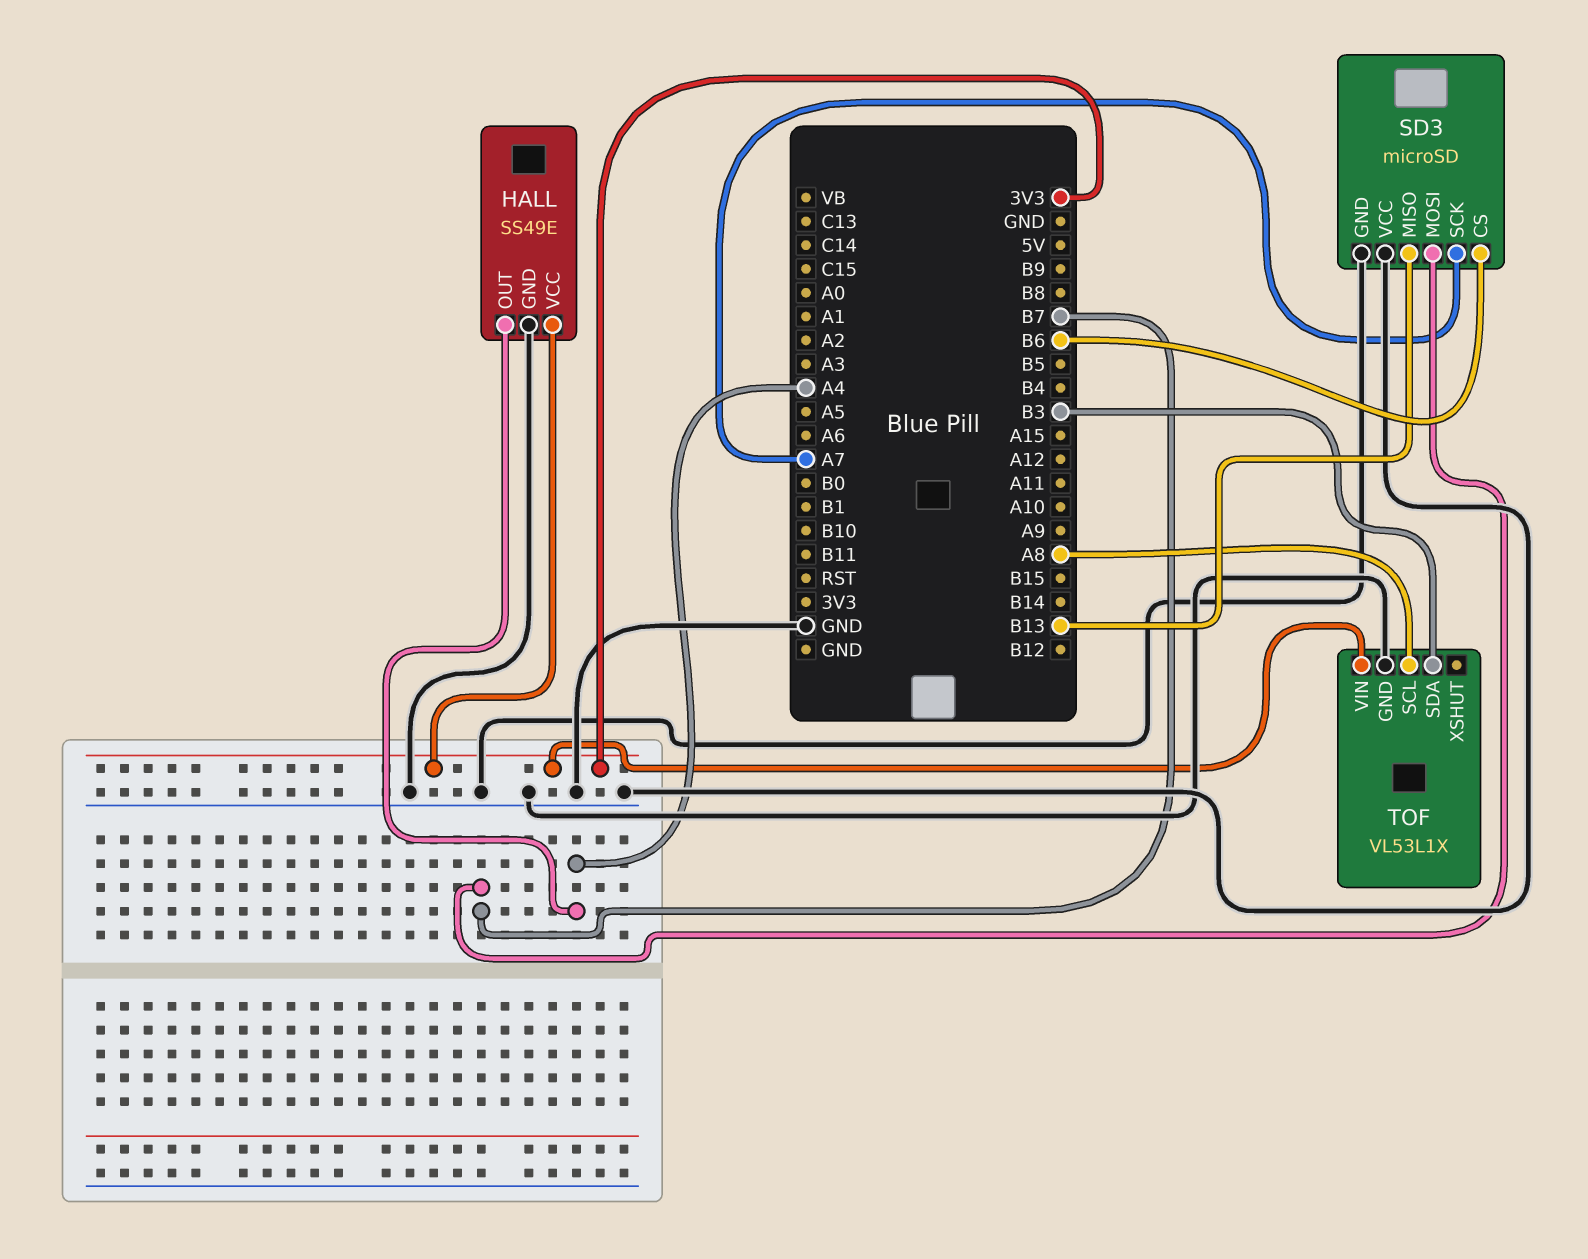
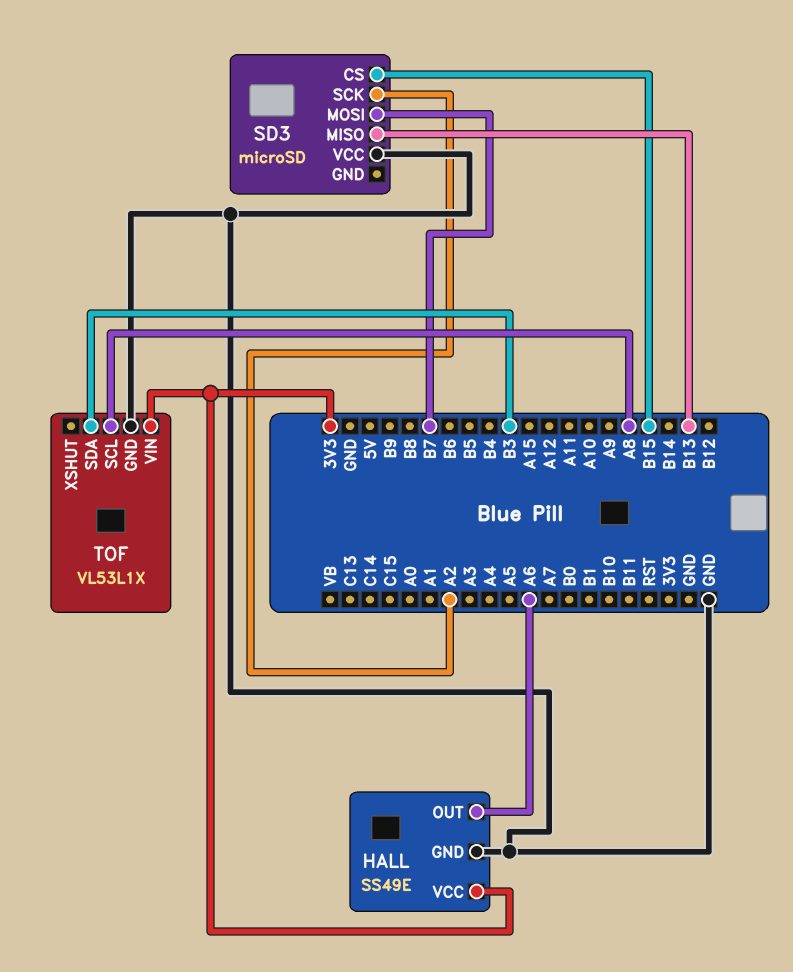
HALL pin OUT: A4 -> A6
SD3 pin CS: B6 -> B15
SD3 pin GND: GND -> none
SD3 pin SCK: A7 -> A2

